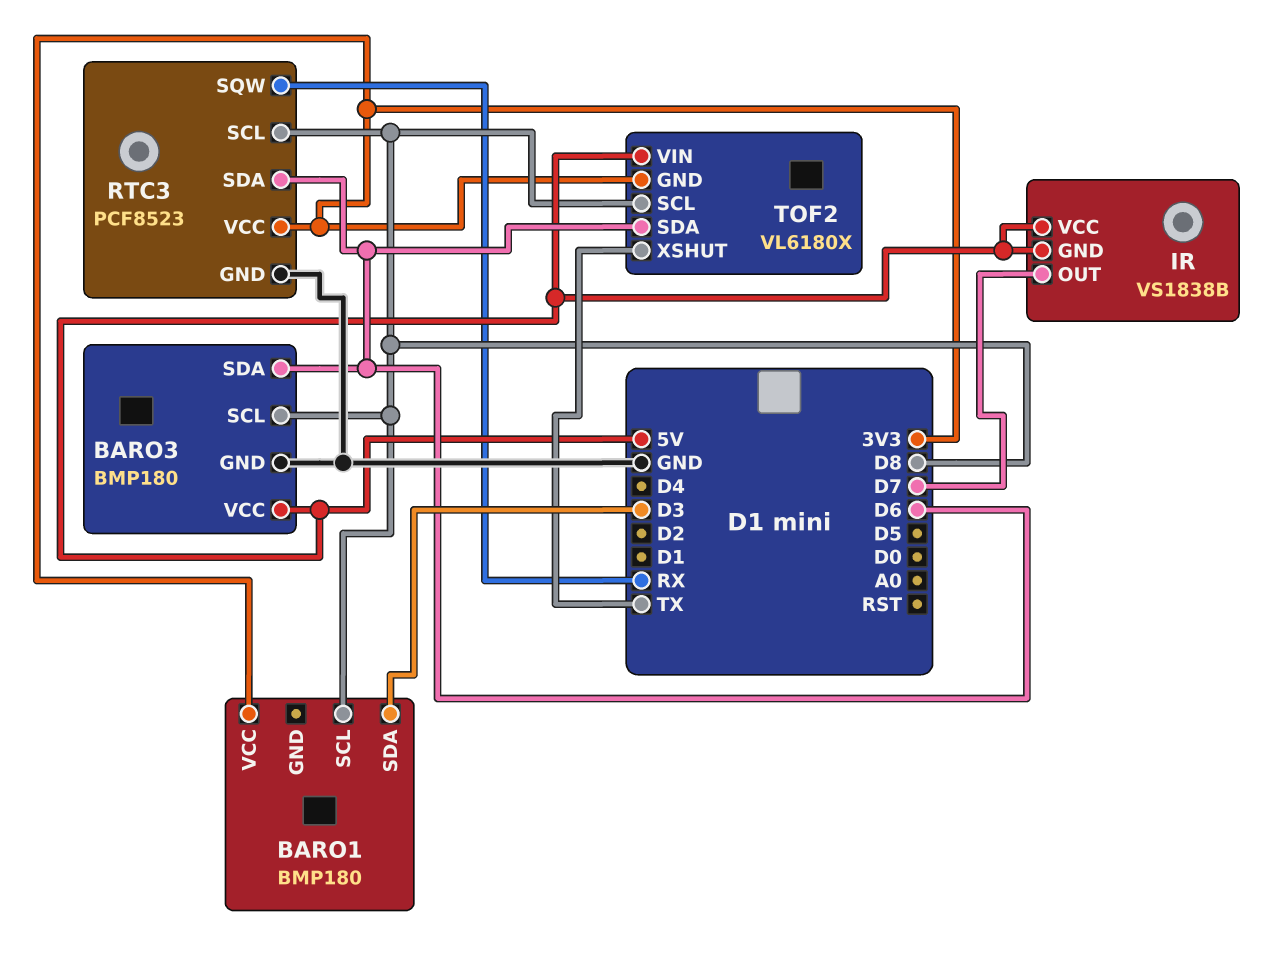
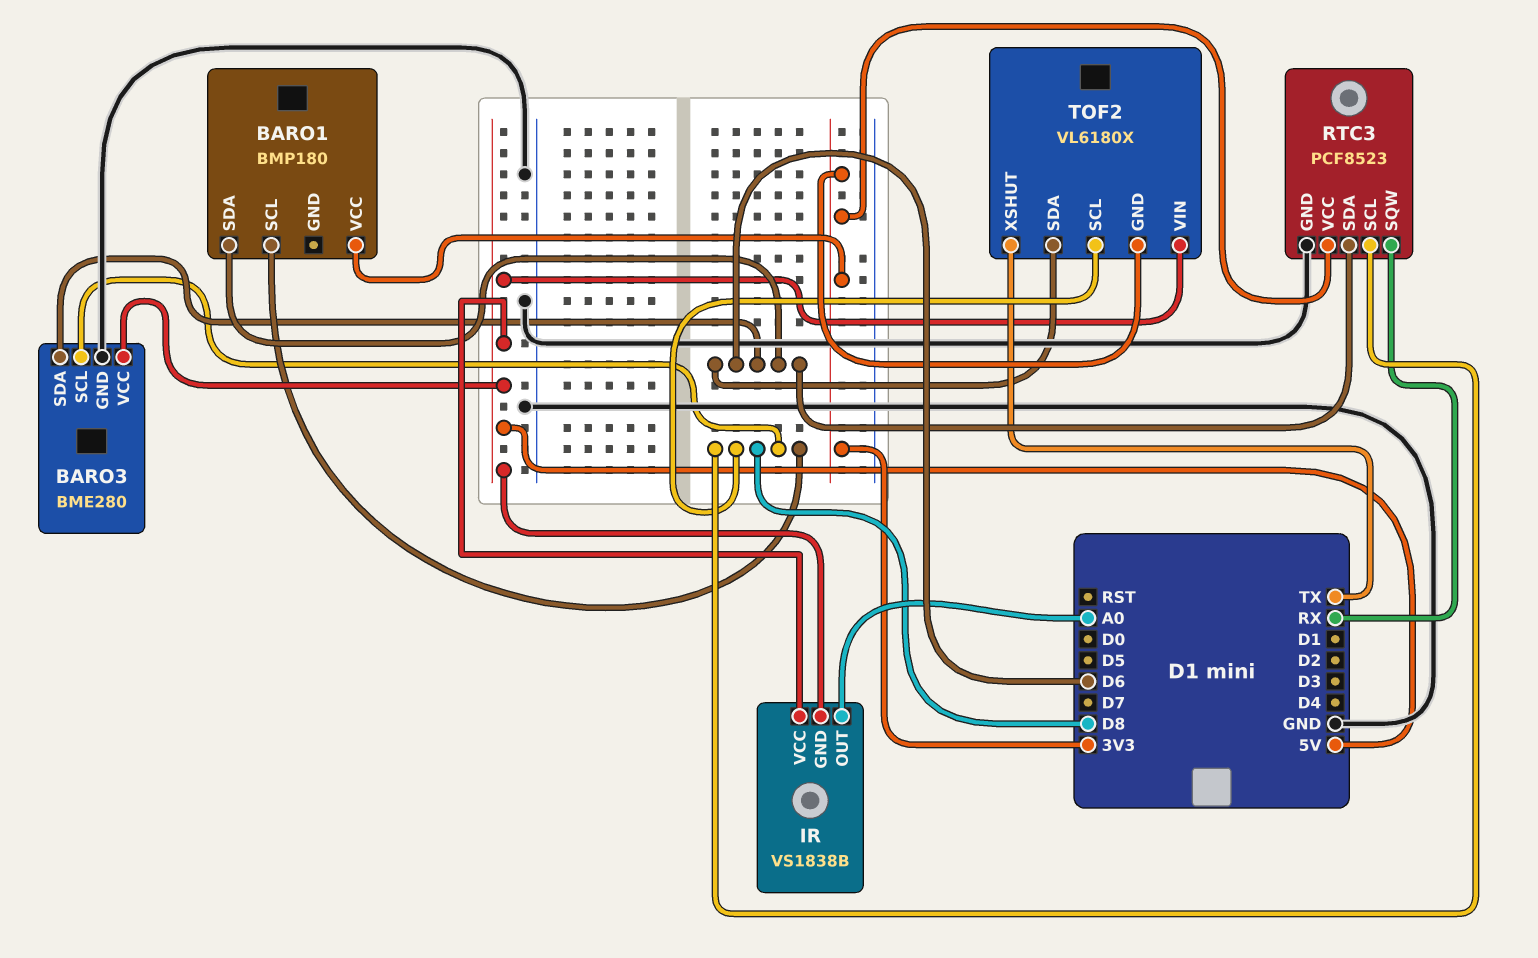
BARO1 pin SDA: D3 -> D6
BARO3: BMP180 -> BME280
IR pin OUT: D7 -> A0

